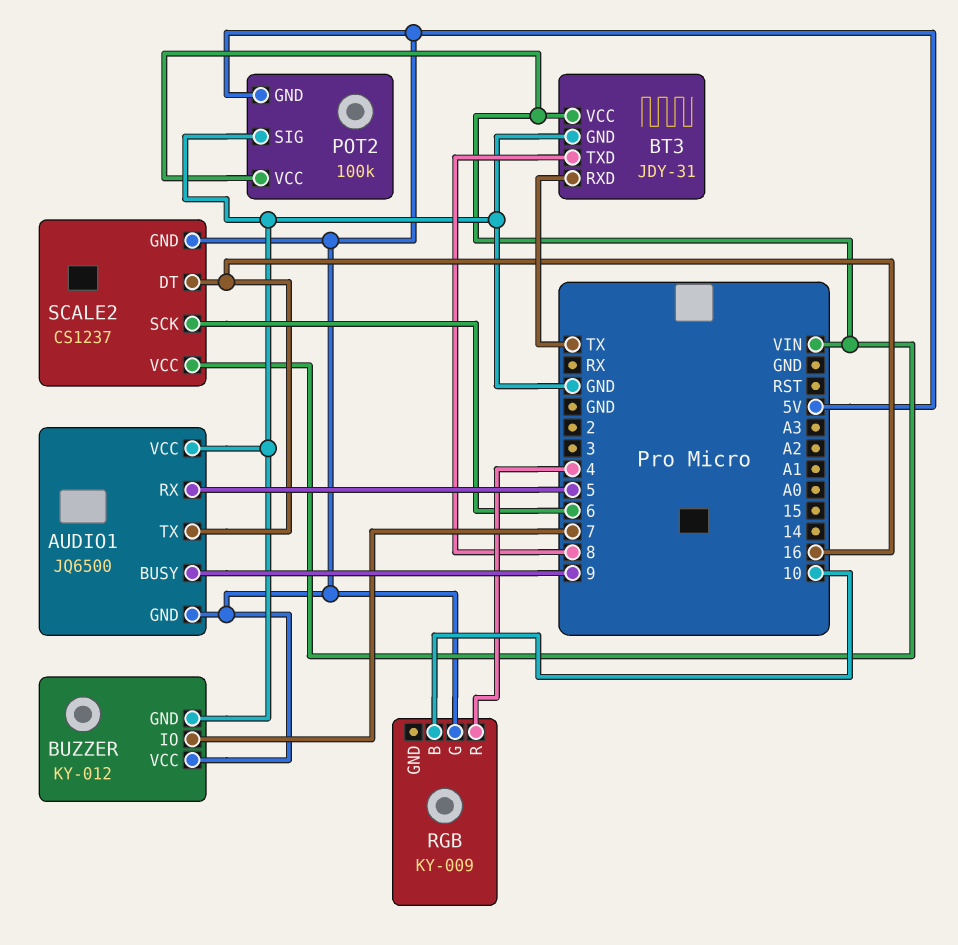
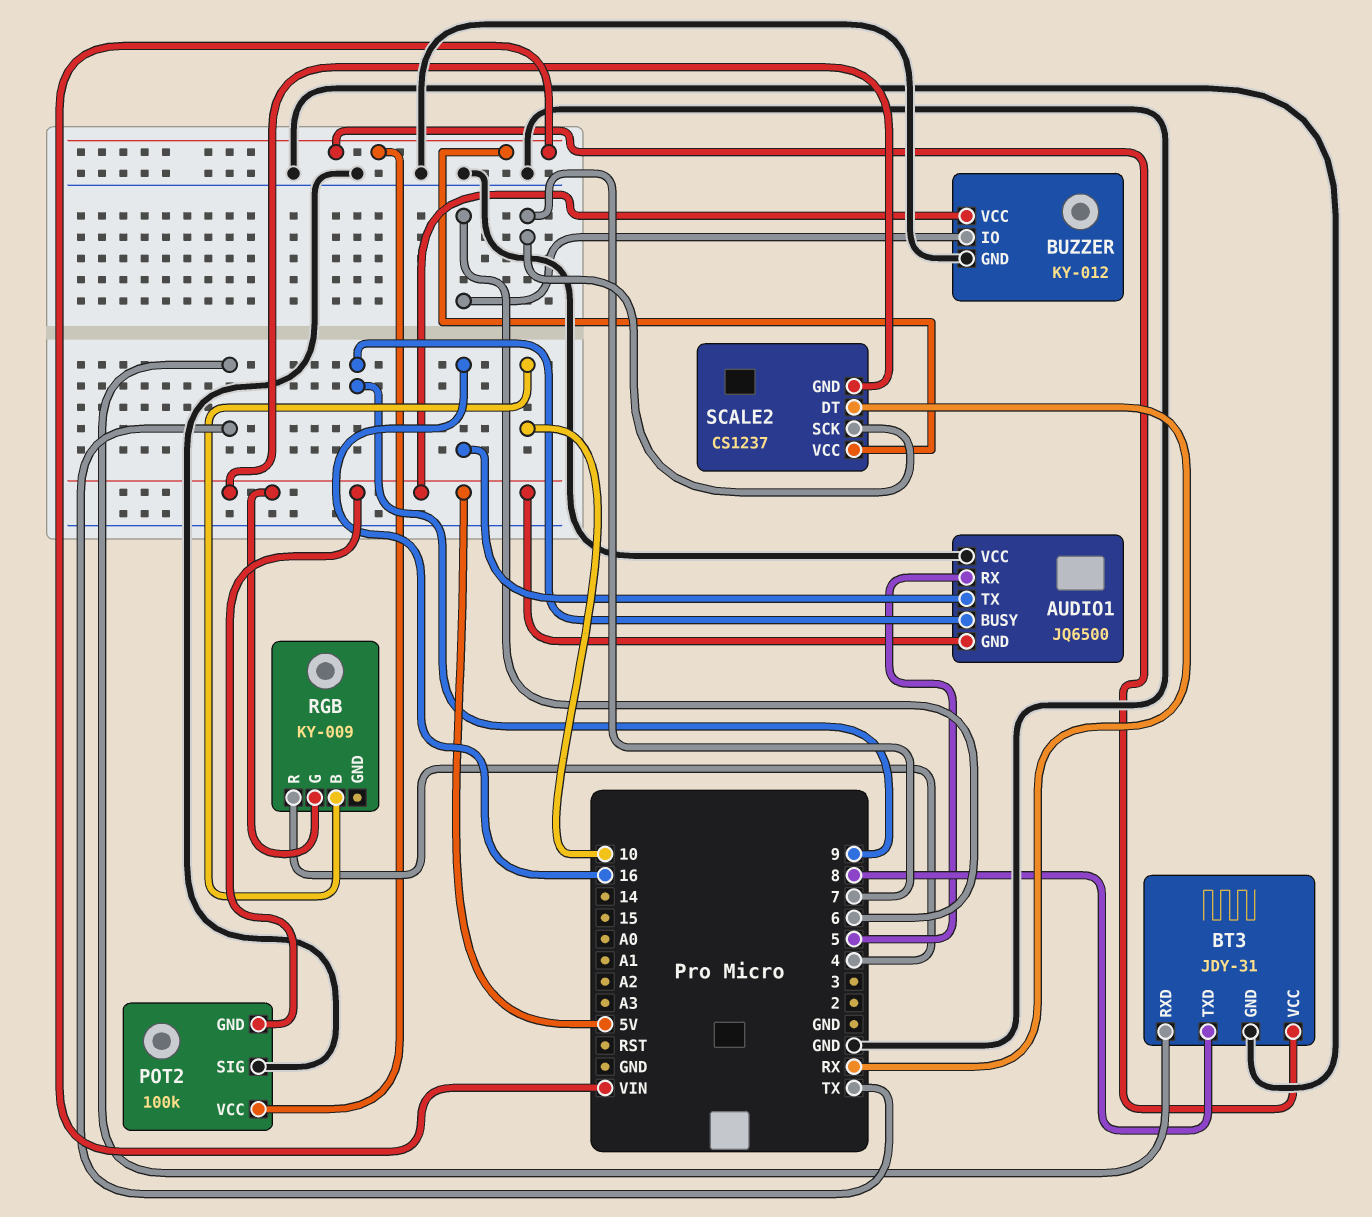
BUZZER pin IO: 7 -> 6
SCALE2 pin DT: 16 -> RX
SCALE2 pin SCK: 6 -> 7

